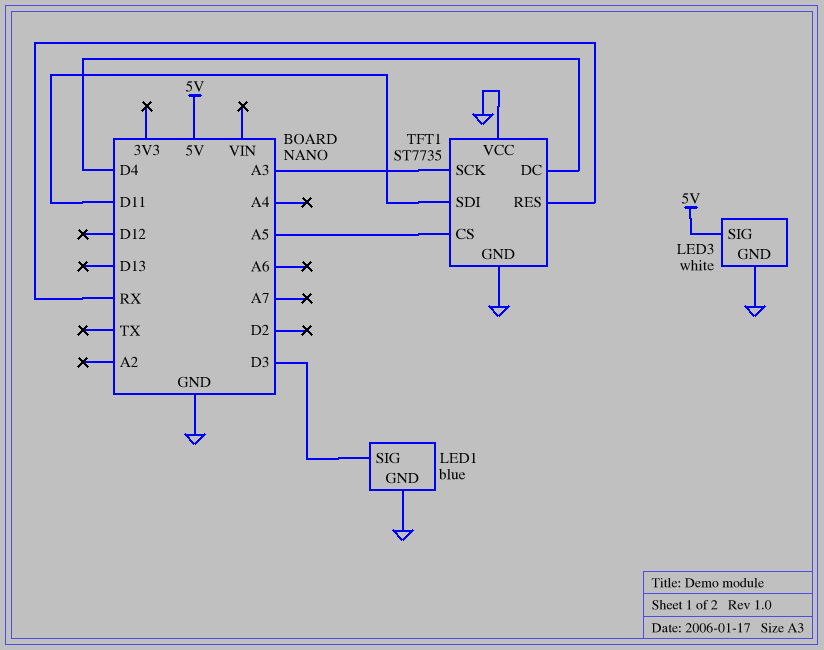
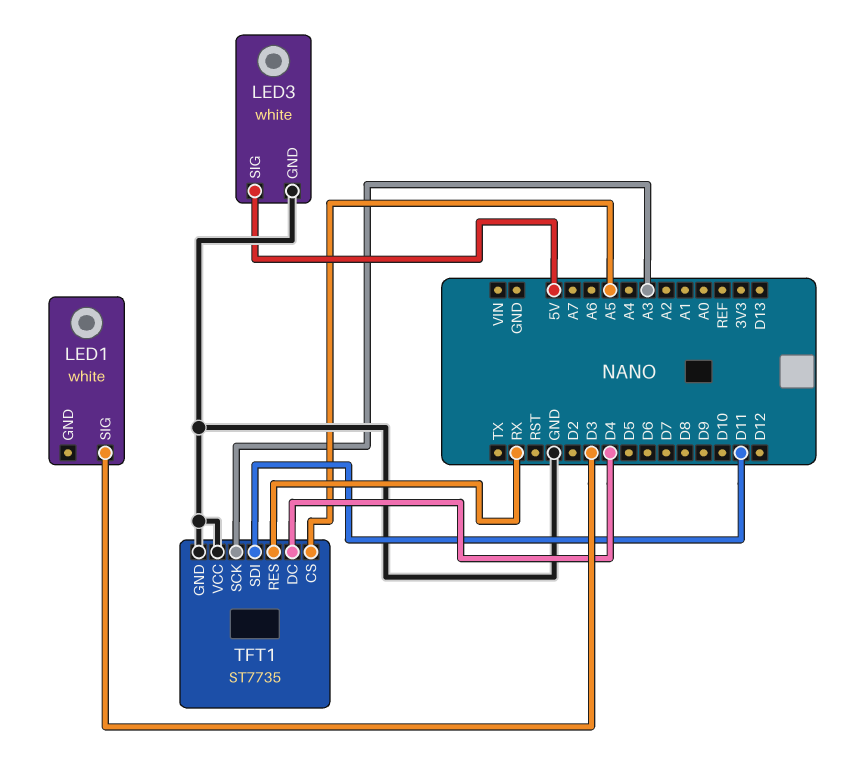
LED1: blue -> white
LED1 pin GND: GND -> none

